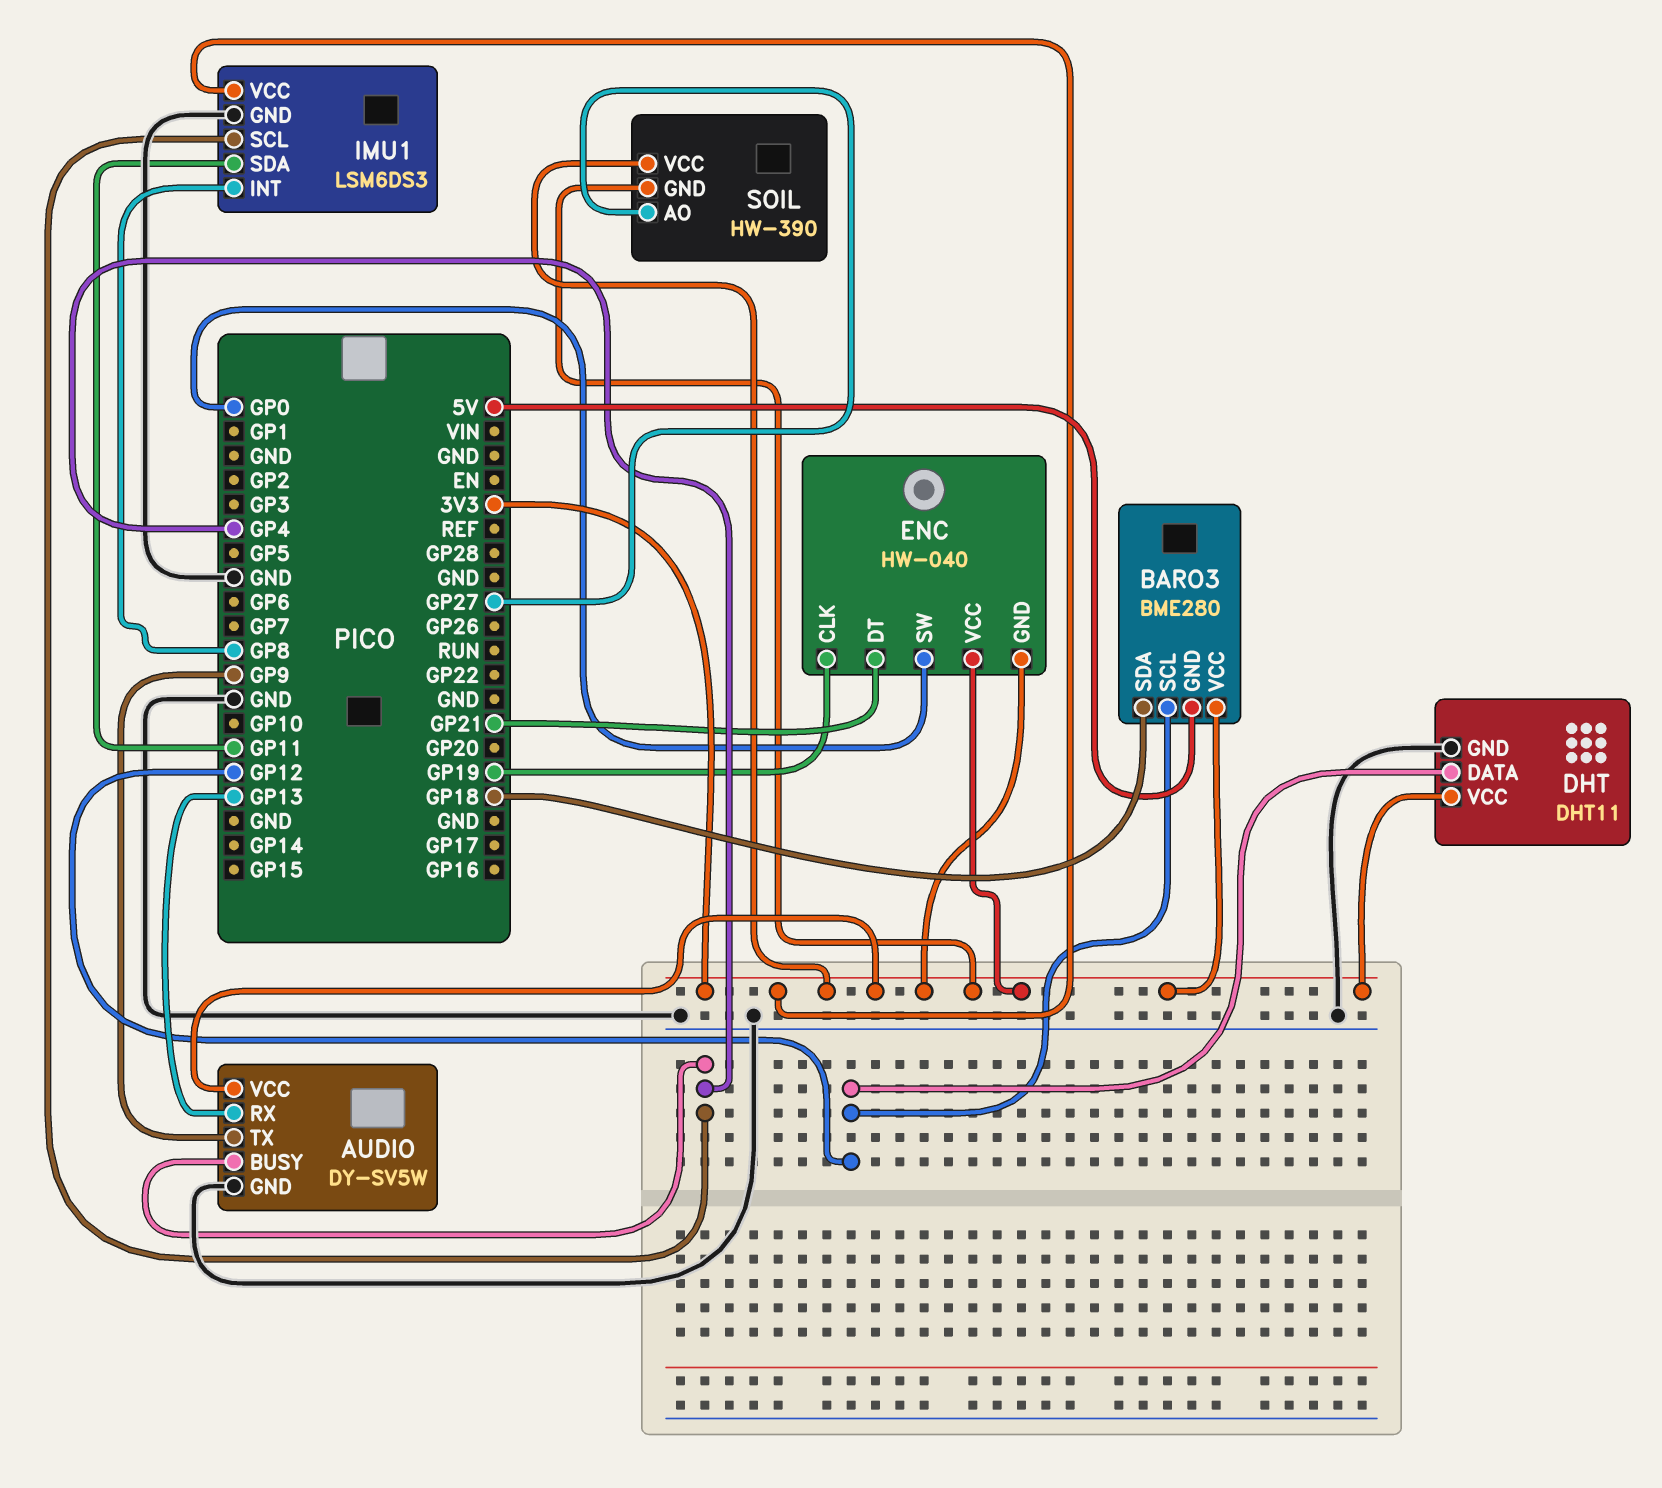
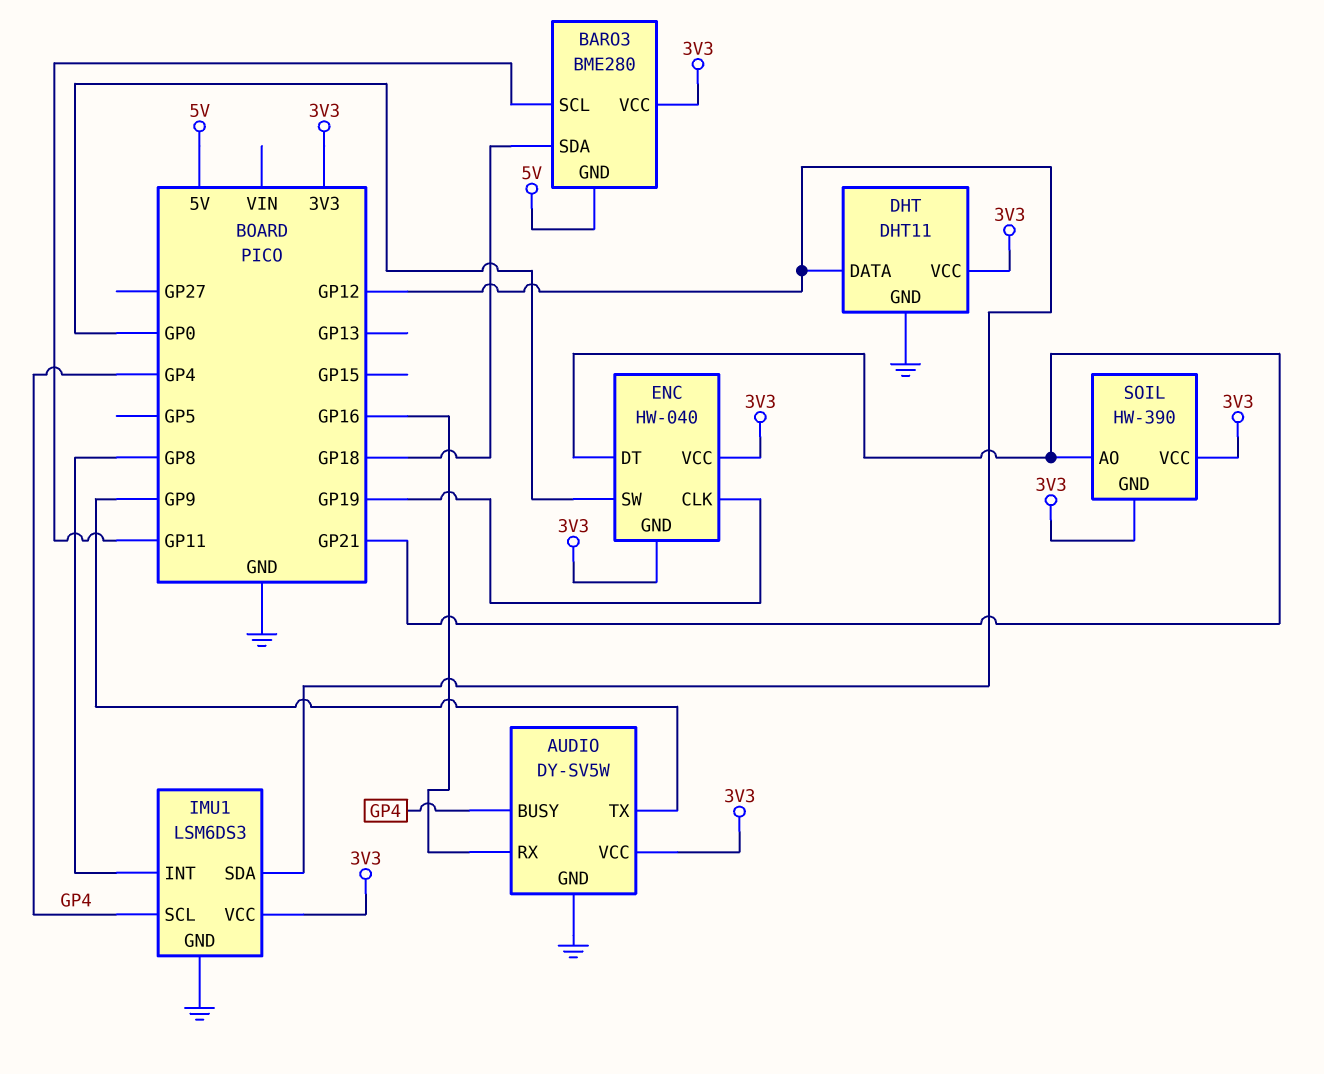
AUDIO pin RX: GP13 -> GP16
BARO3 pin SCL: GP12 -> GP11
IMU1 pin SDA: GP11 -> GP12
SOIL pin AO: GP27 -> GP21

